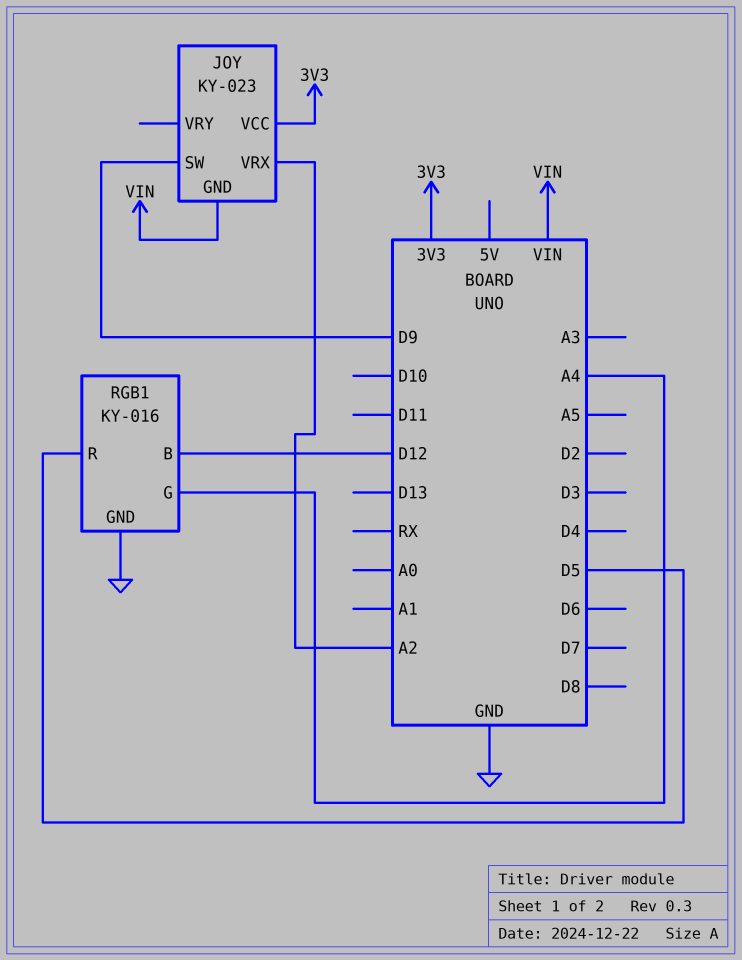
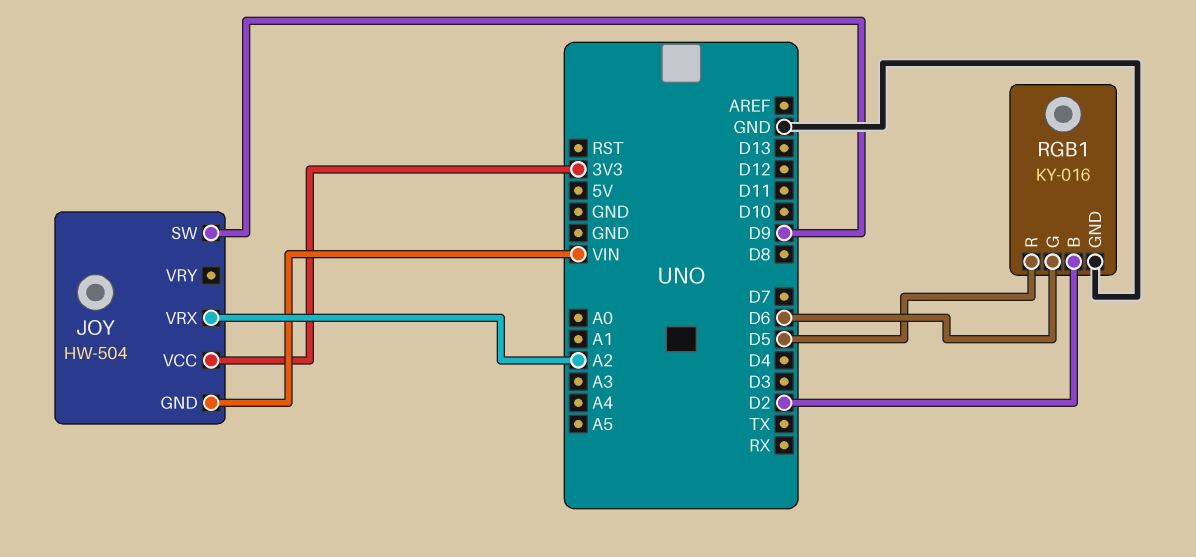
JOY: KY-023 -> HW-504
RGB1 pin B: D12 -> D2
RGB1 pin G: A4 -> D6

